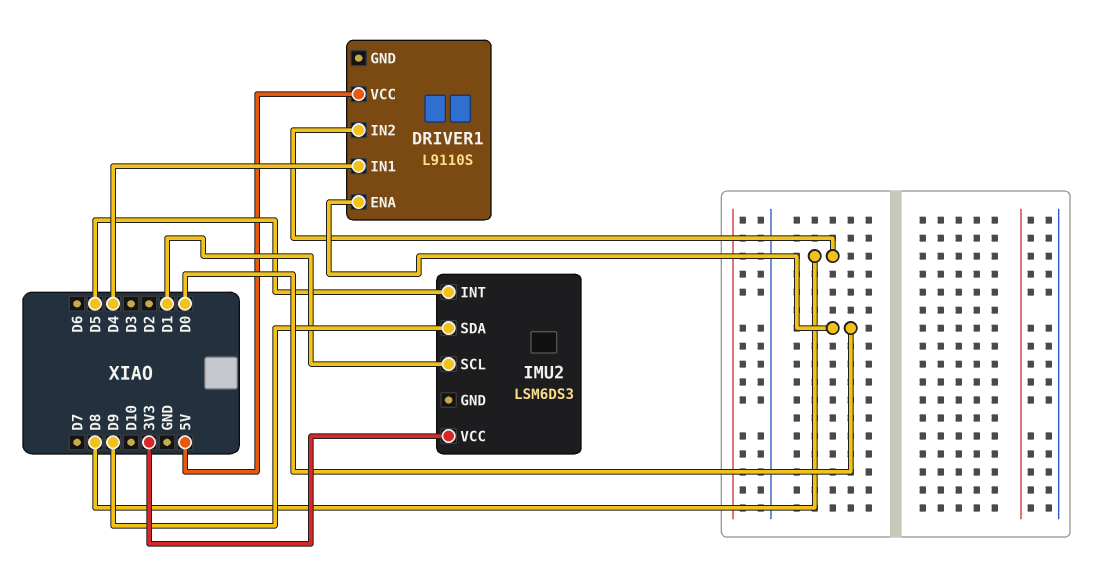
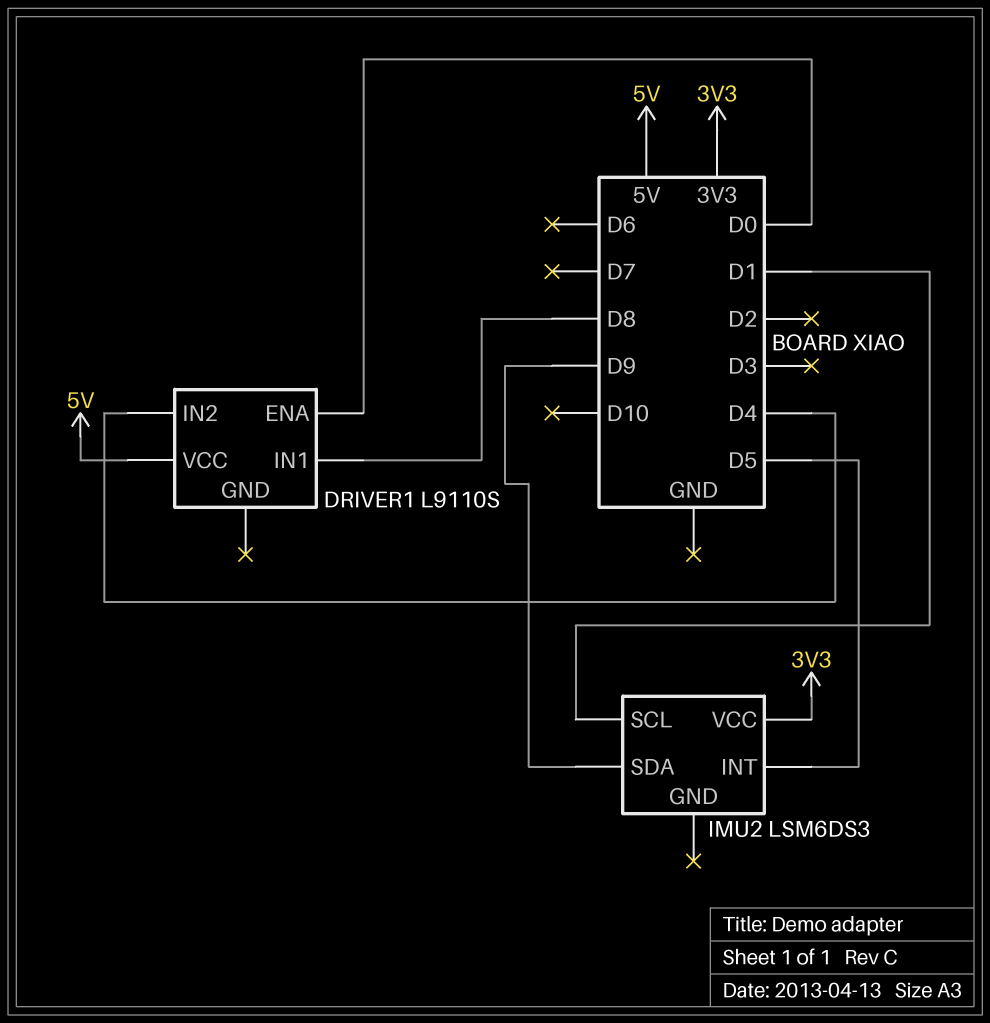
DRIVER1 pin IN1: D4 -> D8
DRIVER1 pin IN2: D8 -> D4

